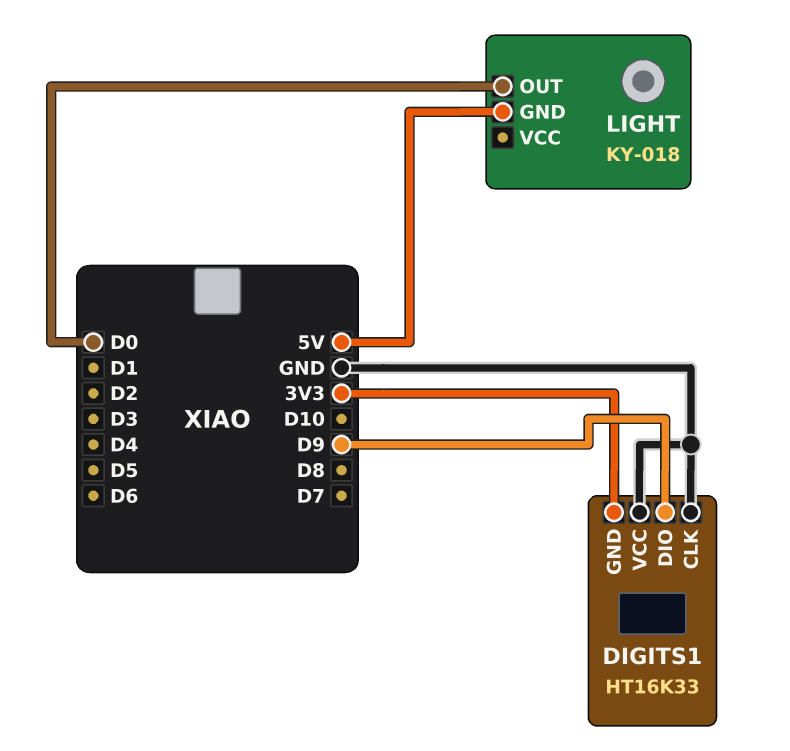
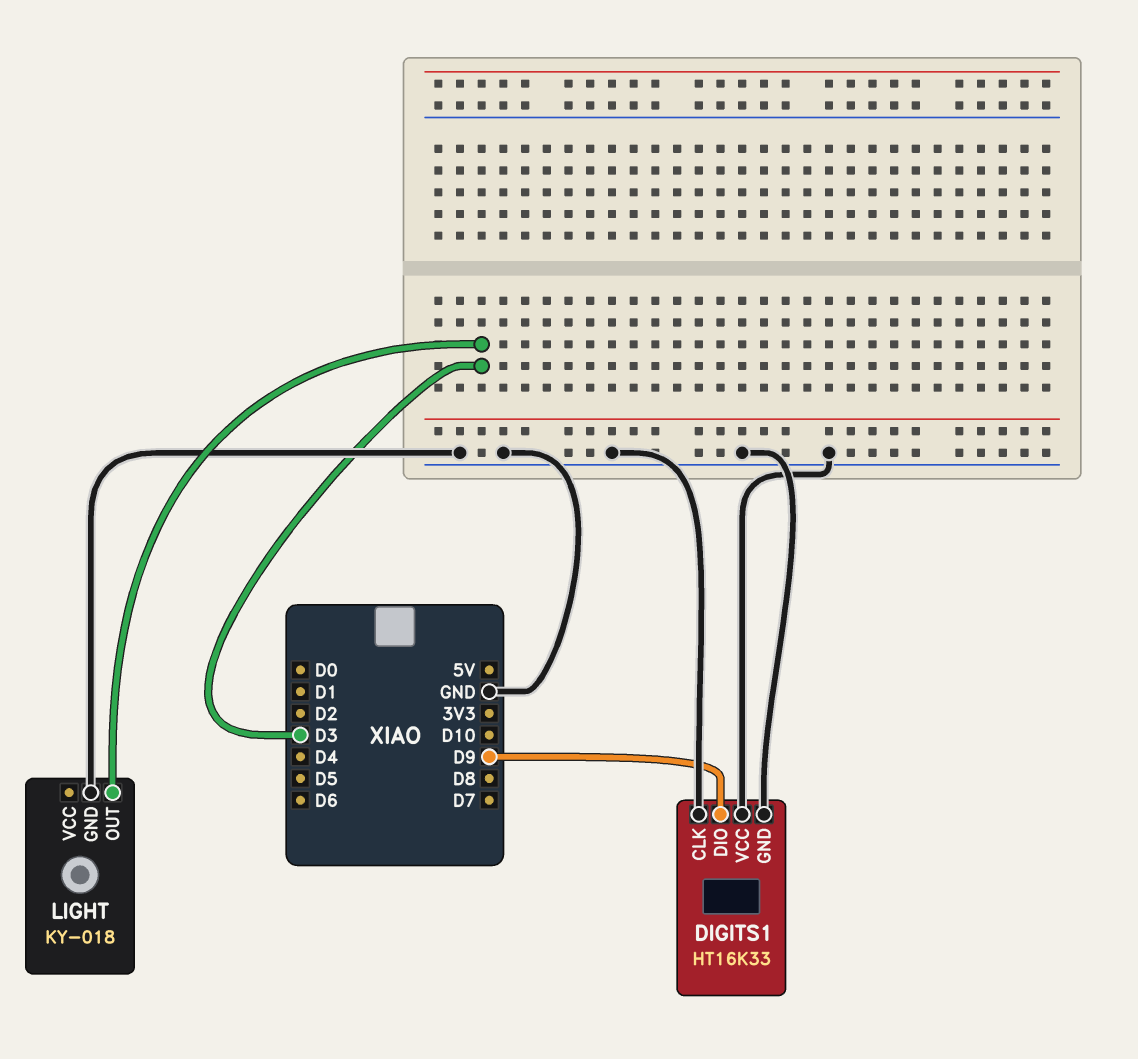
DIGITS1 pin GND: 3V3 -> GND
LIGHT pin GND: 5V -> GND
LIGHT pin OUT: D0 -> D3

